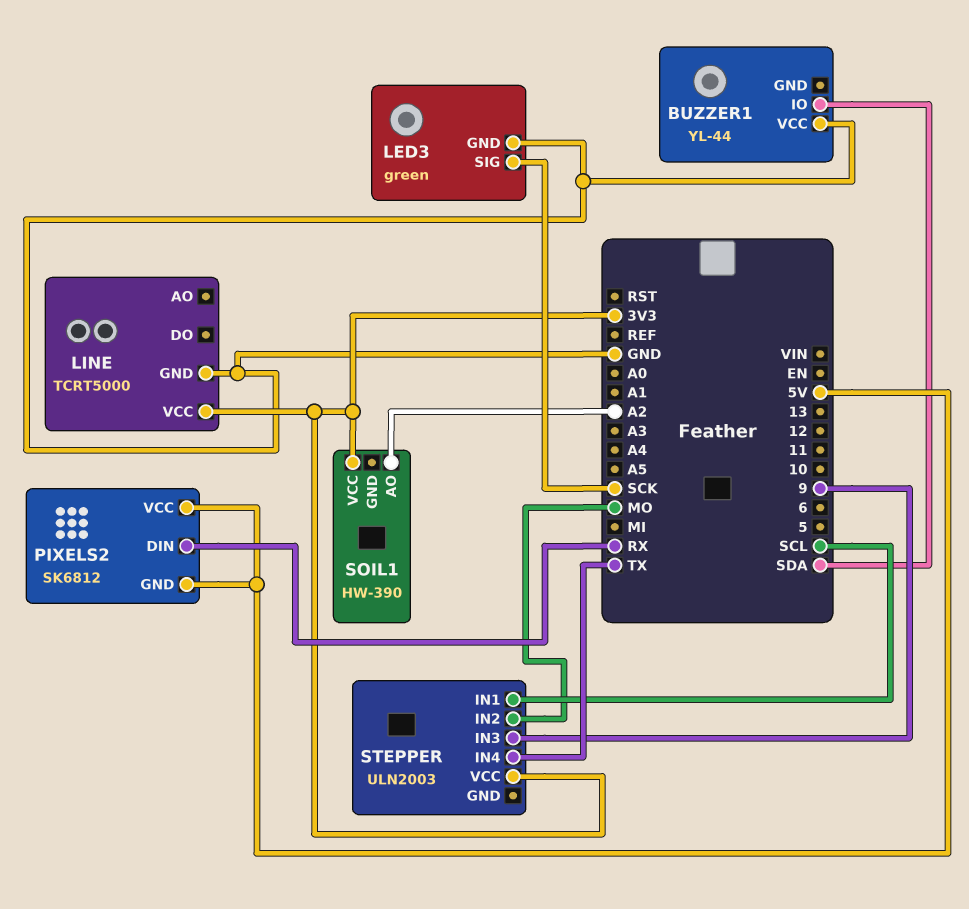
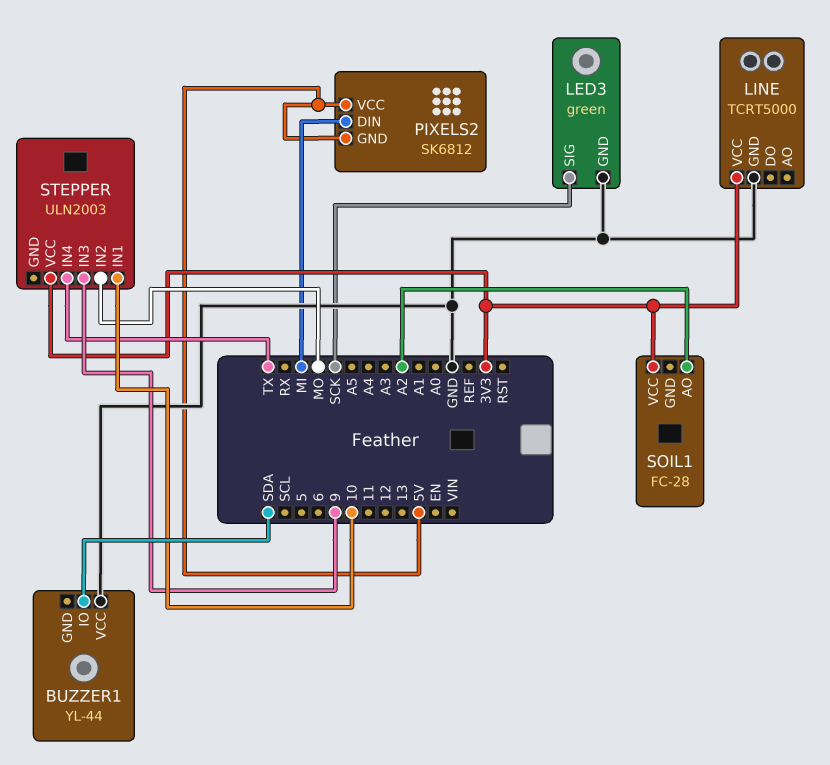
PIXELS2 pin DIN: RX -> MI
SOIL1: HW-390 -> FC-28
STEPPER pin IN1: SCL -> 10

